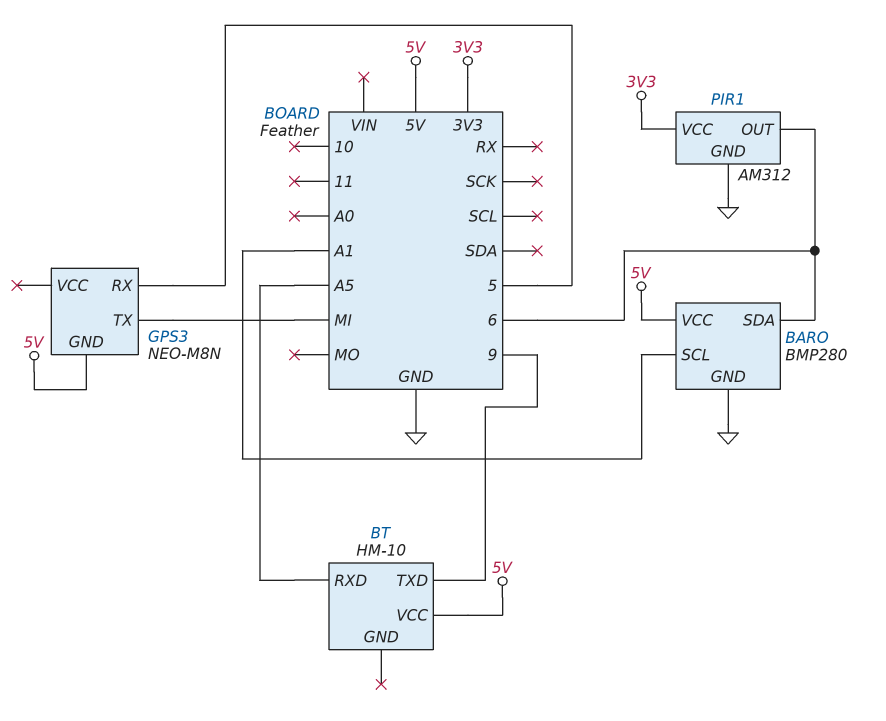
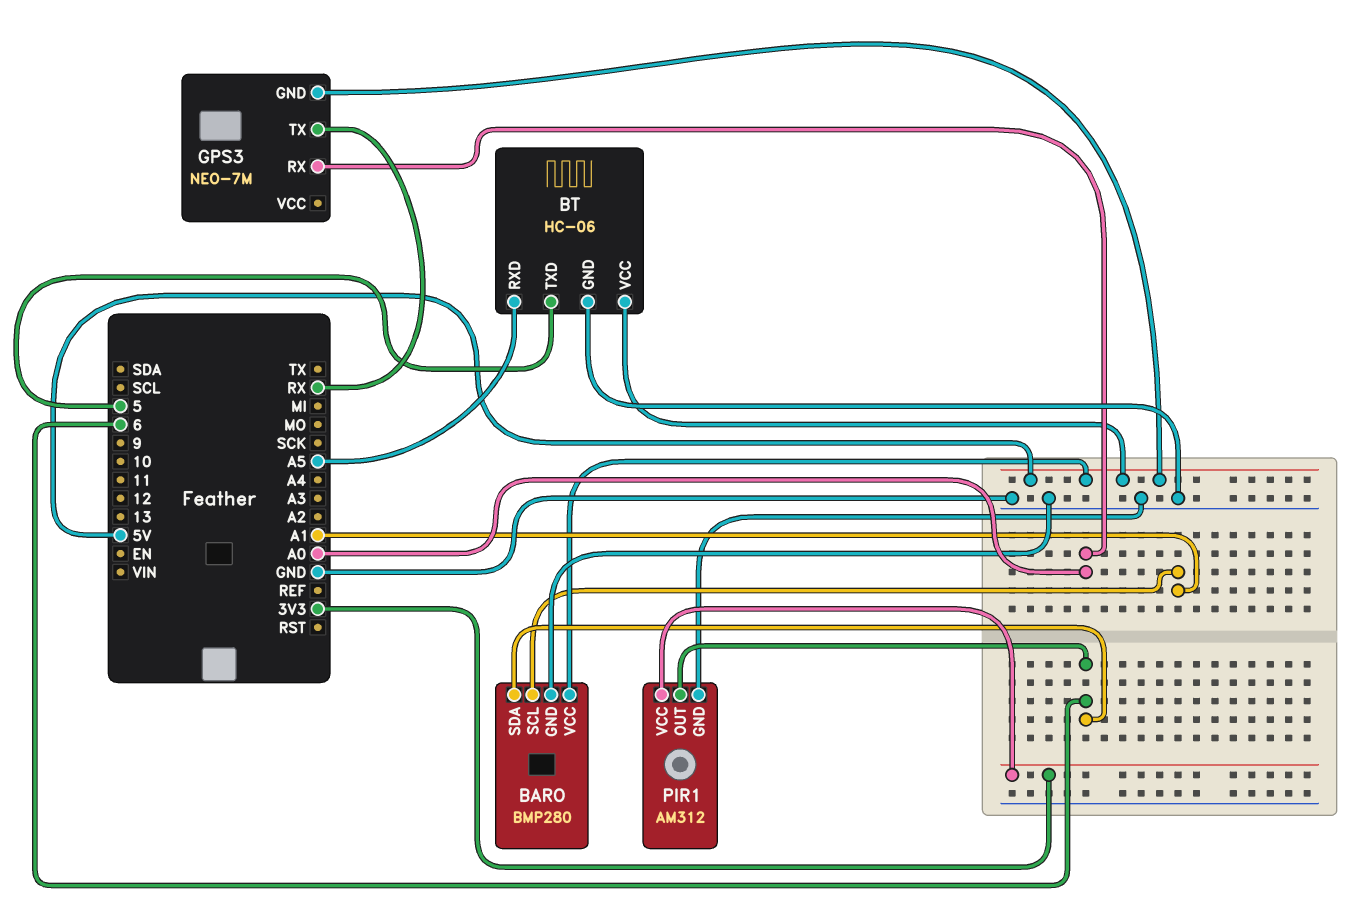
BT: HM-10 -> HC-06
BT pin GND: none -> GND
BT pin TXD: 9 -> 5
GPS3: NEO-M8N -> NEO-7M
GPS3 pin RX: 5 -> A0
GPS3 pin TX: MI -> RX

